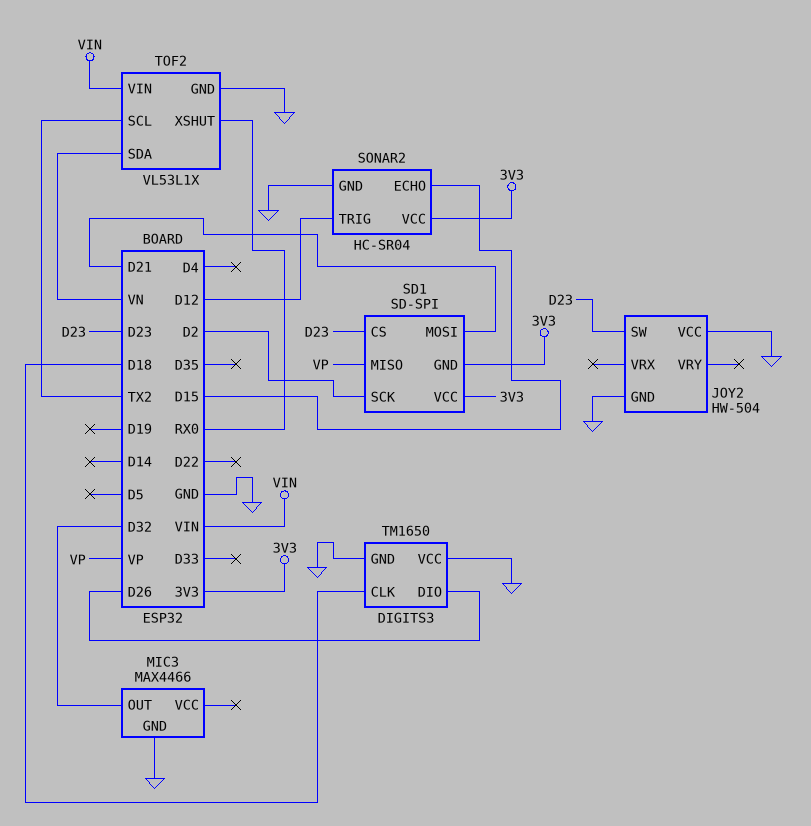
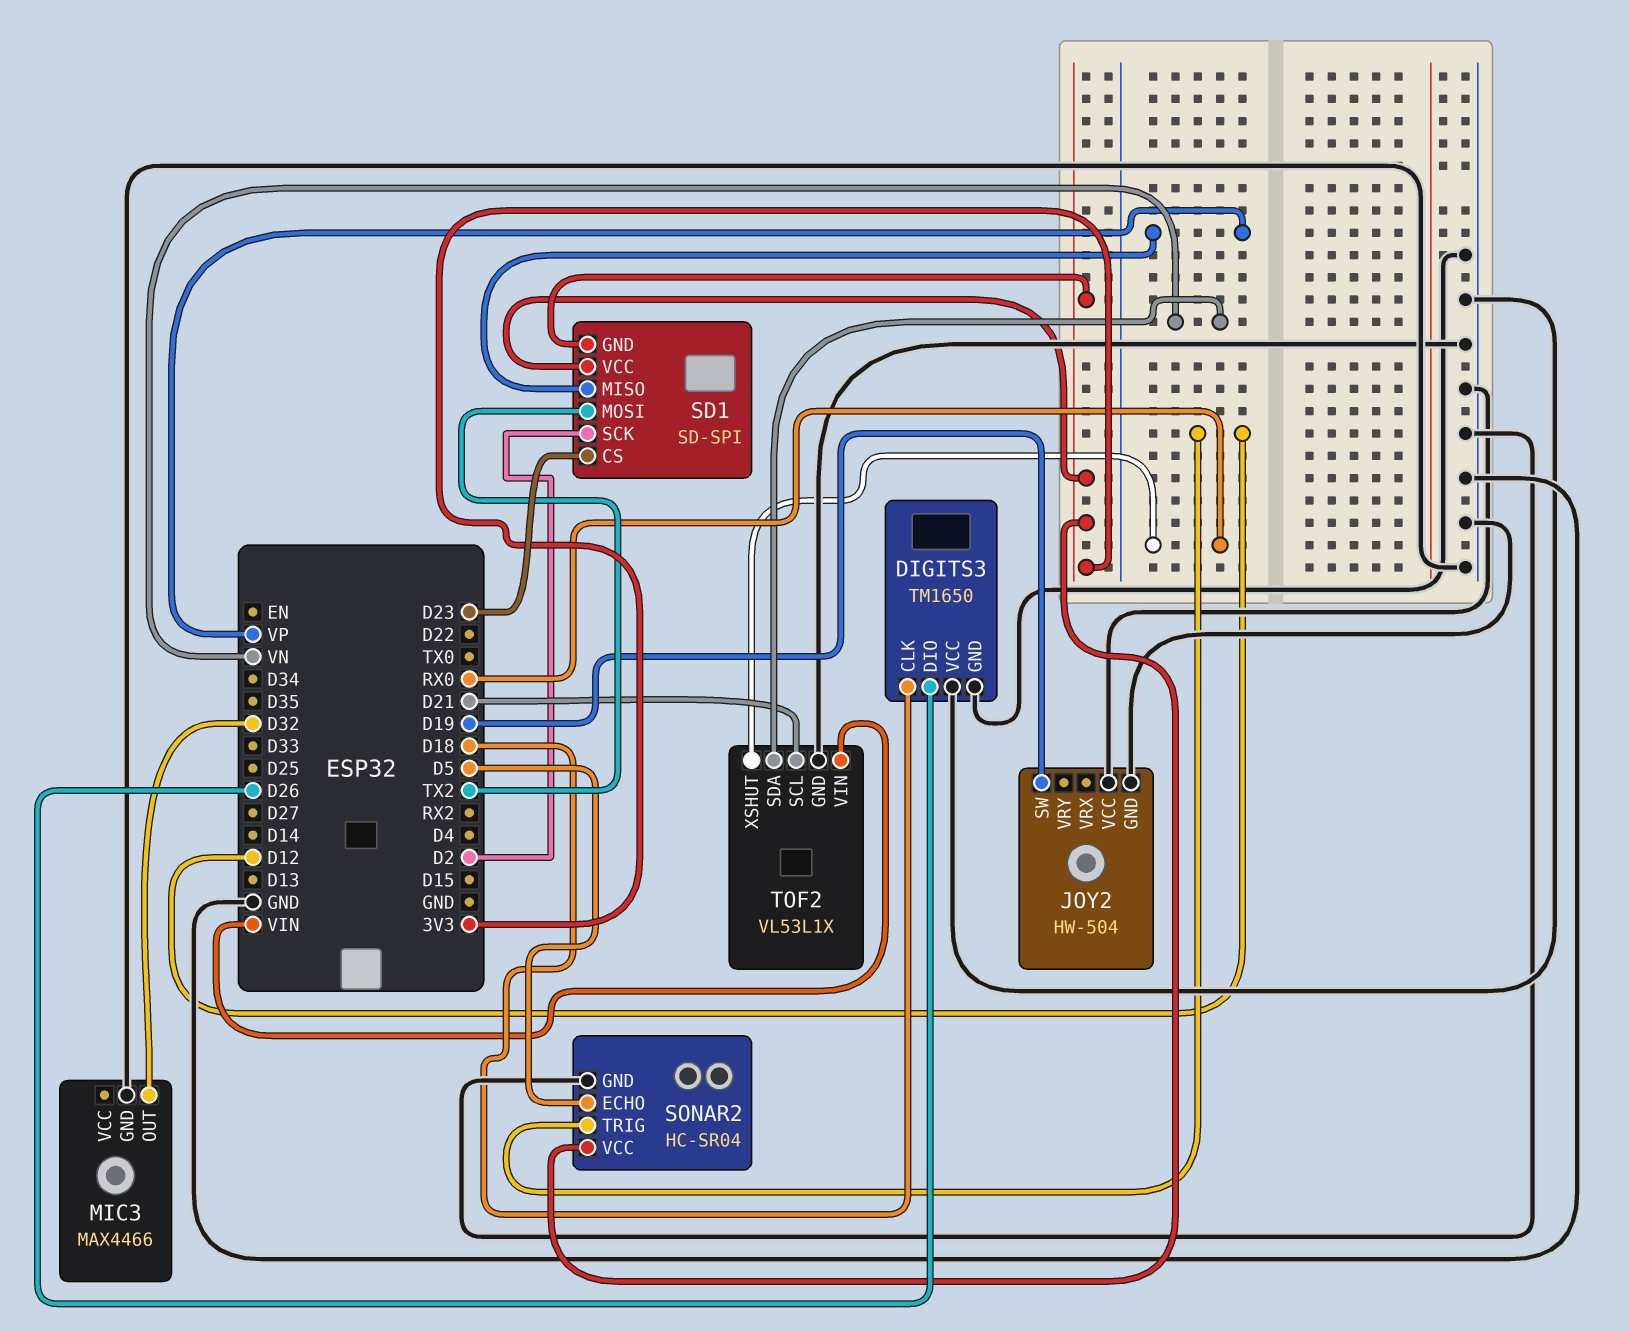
JOY2 pin SW: D23 -> D19
SD1 pin MOSI: D21 -> TX2
SONAR2 pin ECHO: D15 -> D5
TOF2 pin SCL: TX2 -> D21

